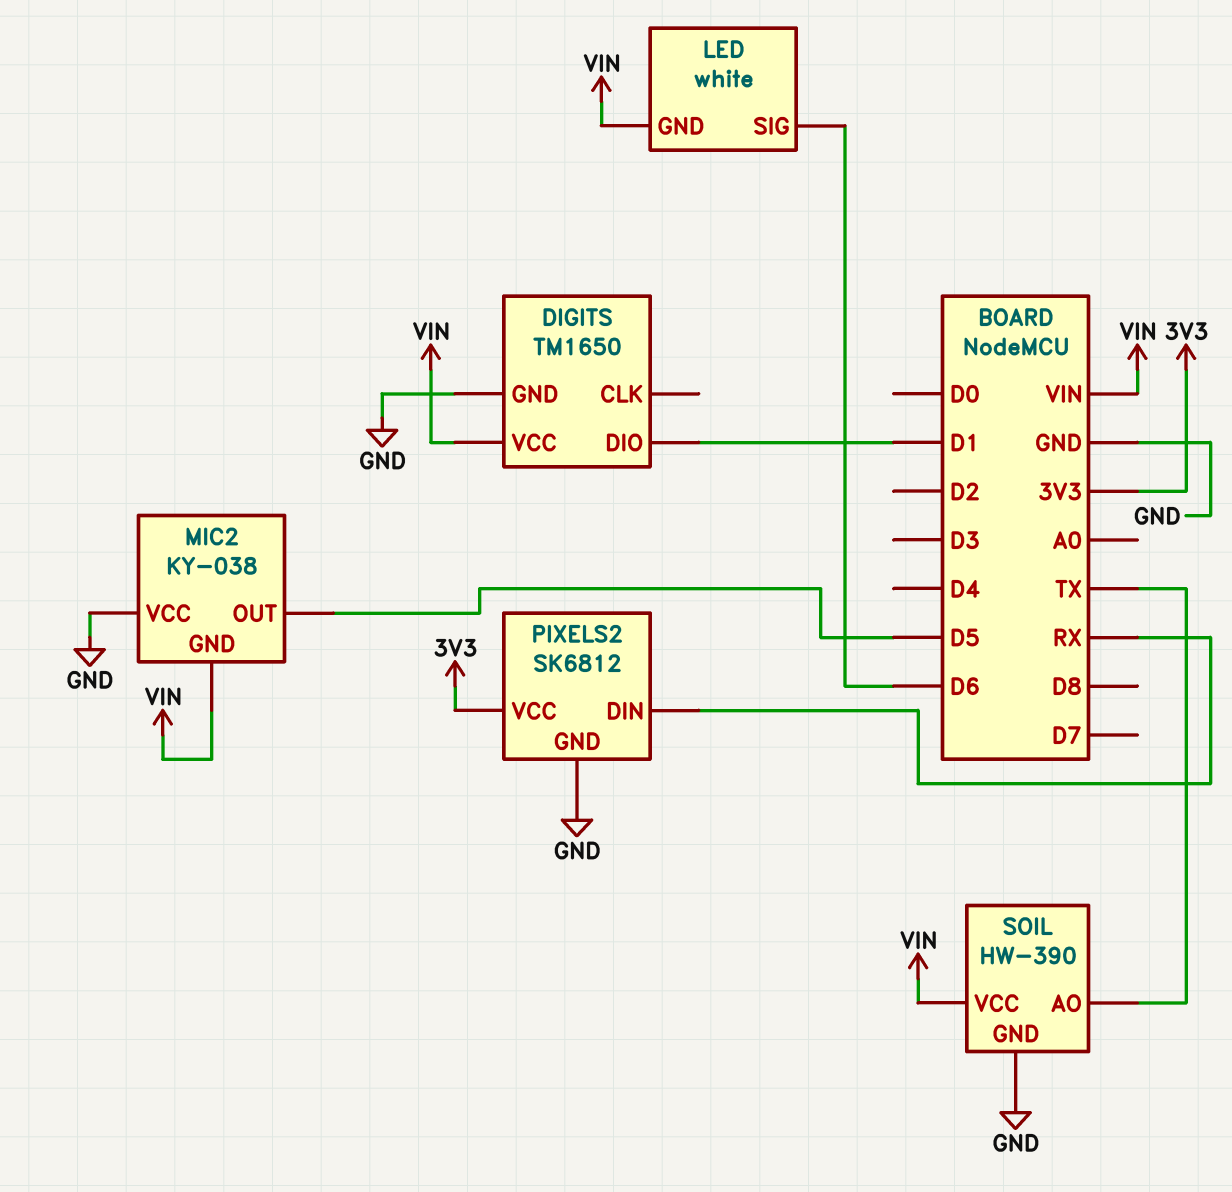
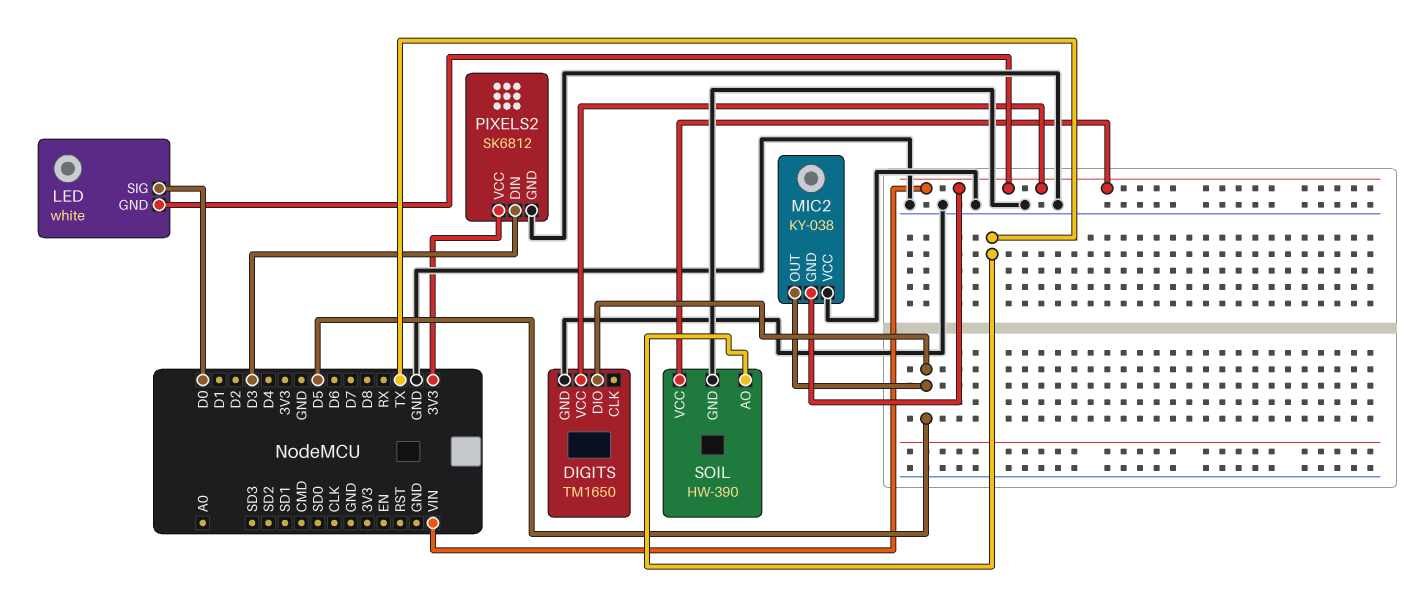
DIGITS pin DIO: D1 -> D5
LED pin SIG: D6 -> D0
PIXELS2 pin DIN: RX -> D3

